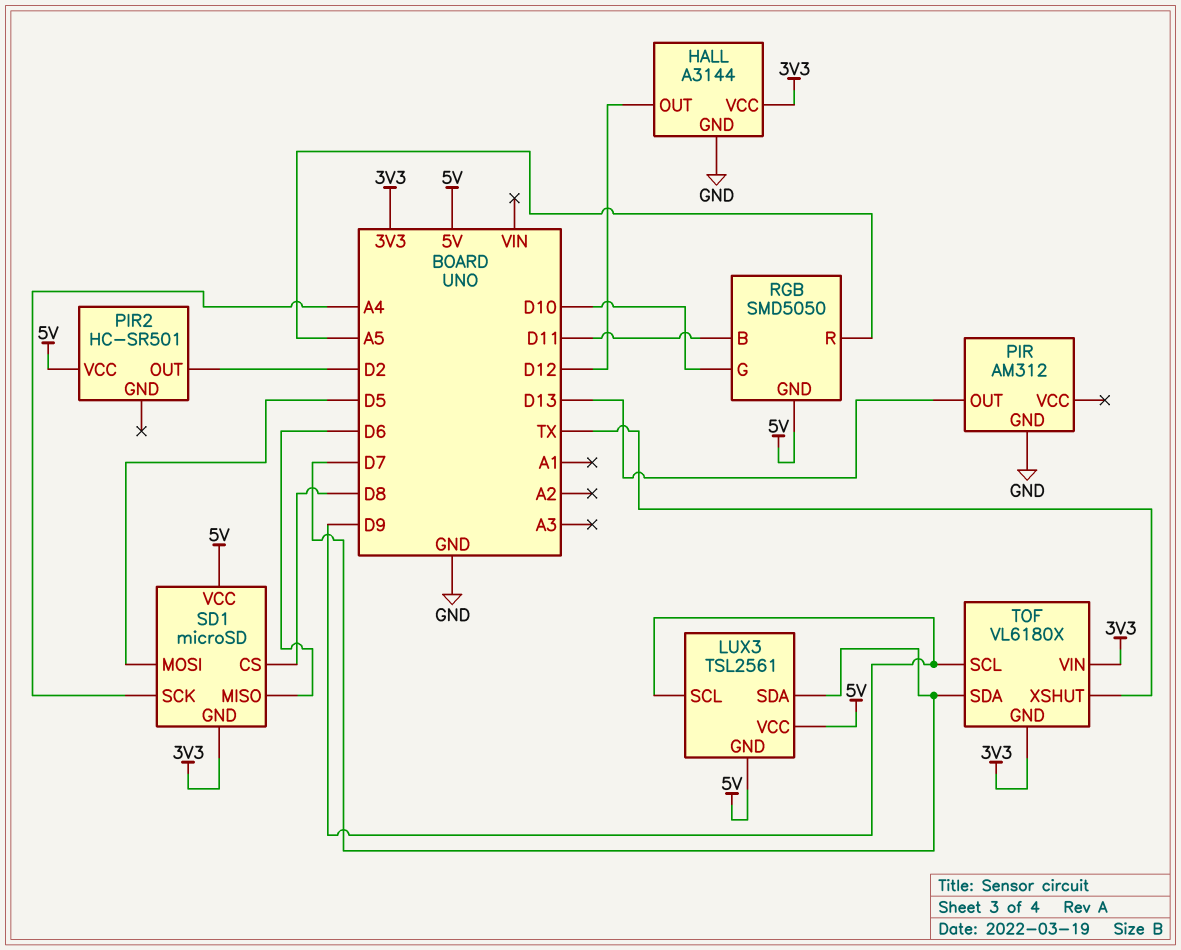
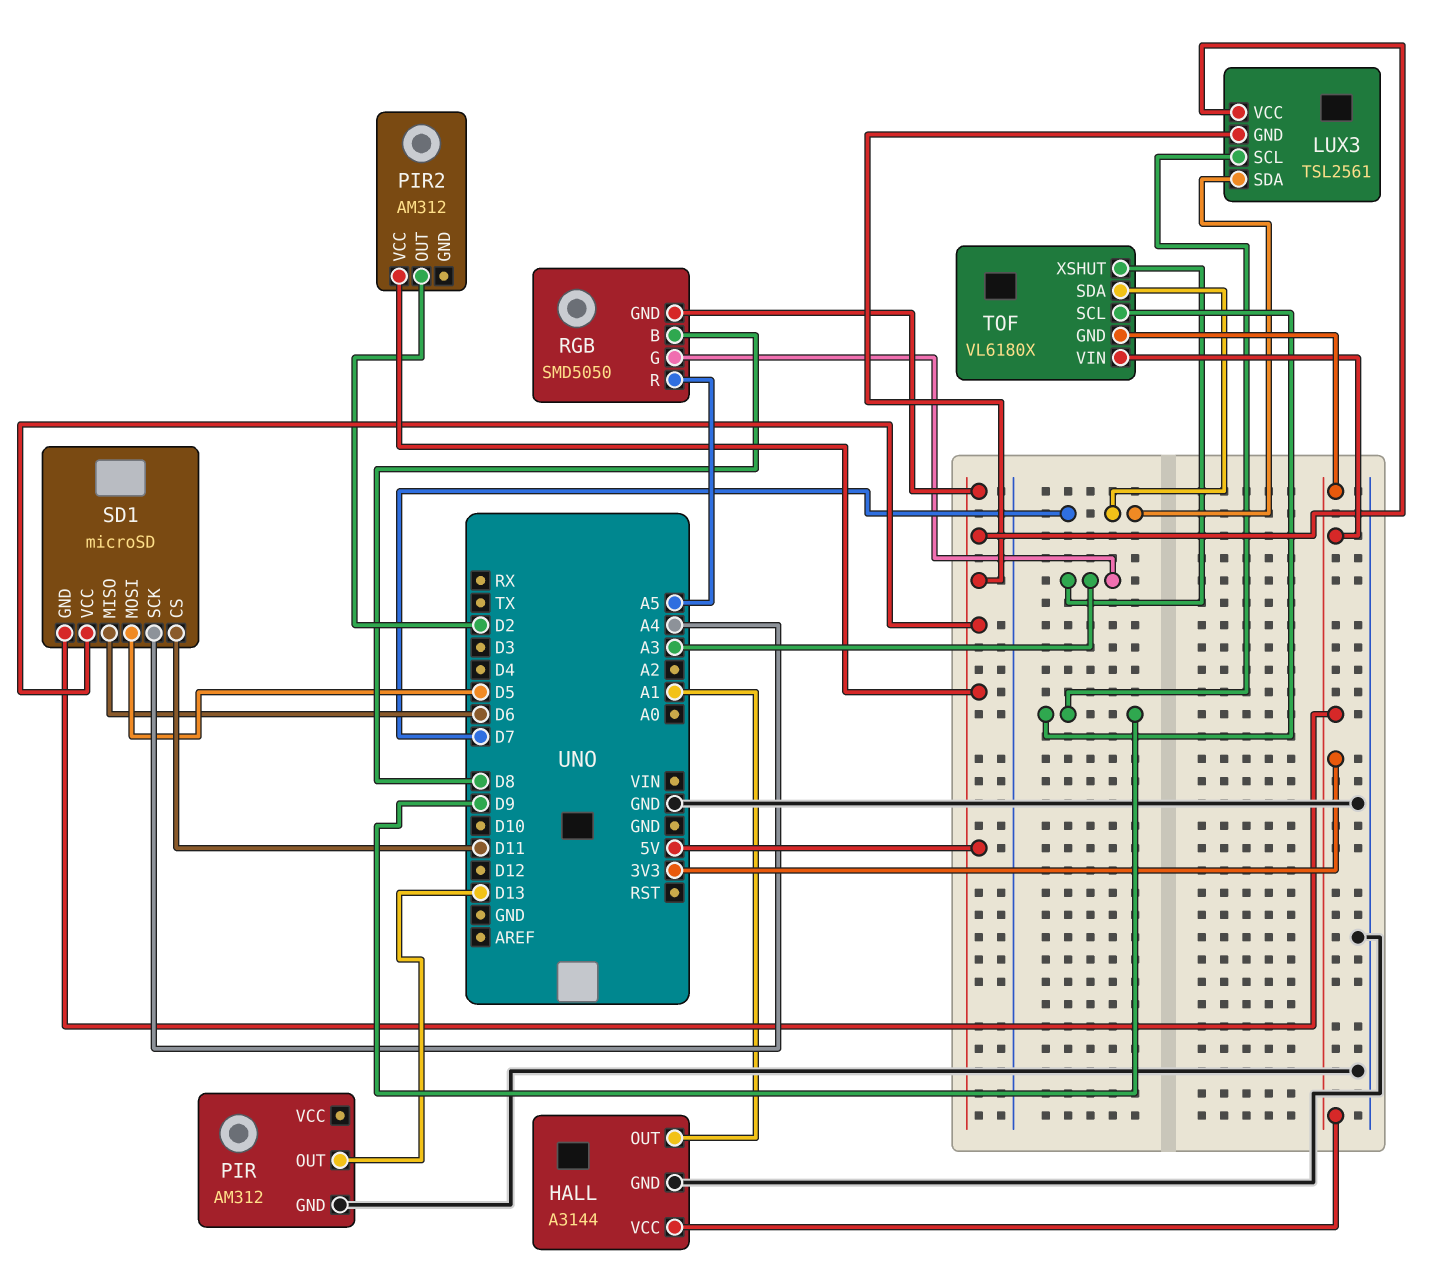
HALL pin OUT: D12 -> A1
PIR2: HC-SR501 -> AM312
RGB pin B: D11 -> D8
RGB pin G: D10 -> A3
SD1 pin CS: D8 -> D11
TOF pin XSHUT: TX -> A3

